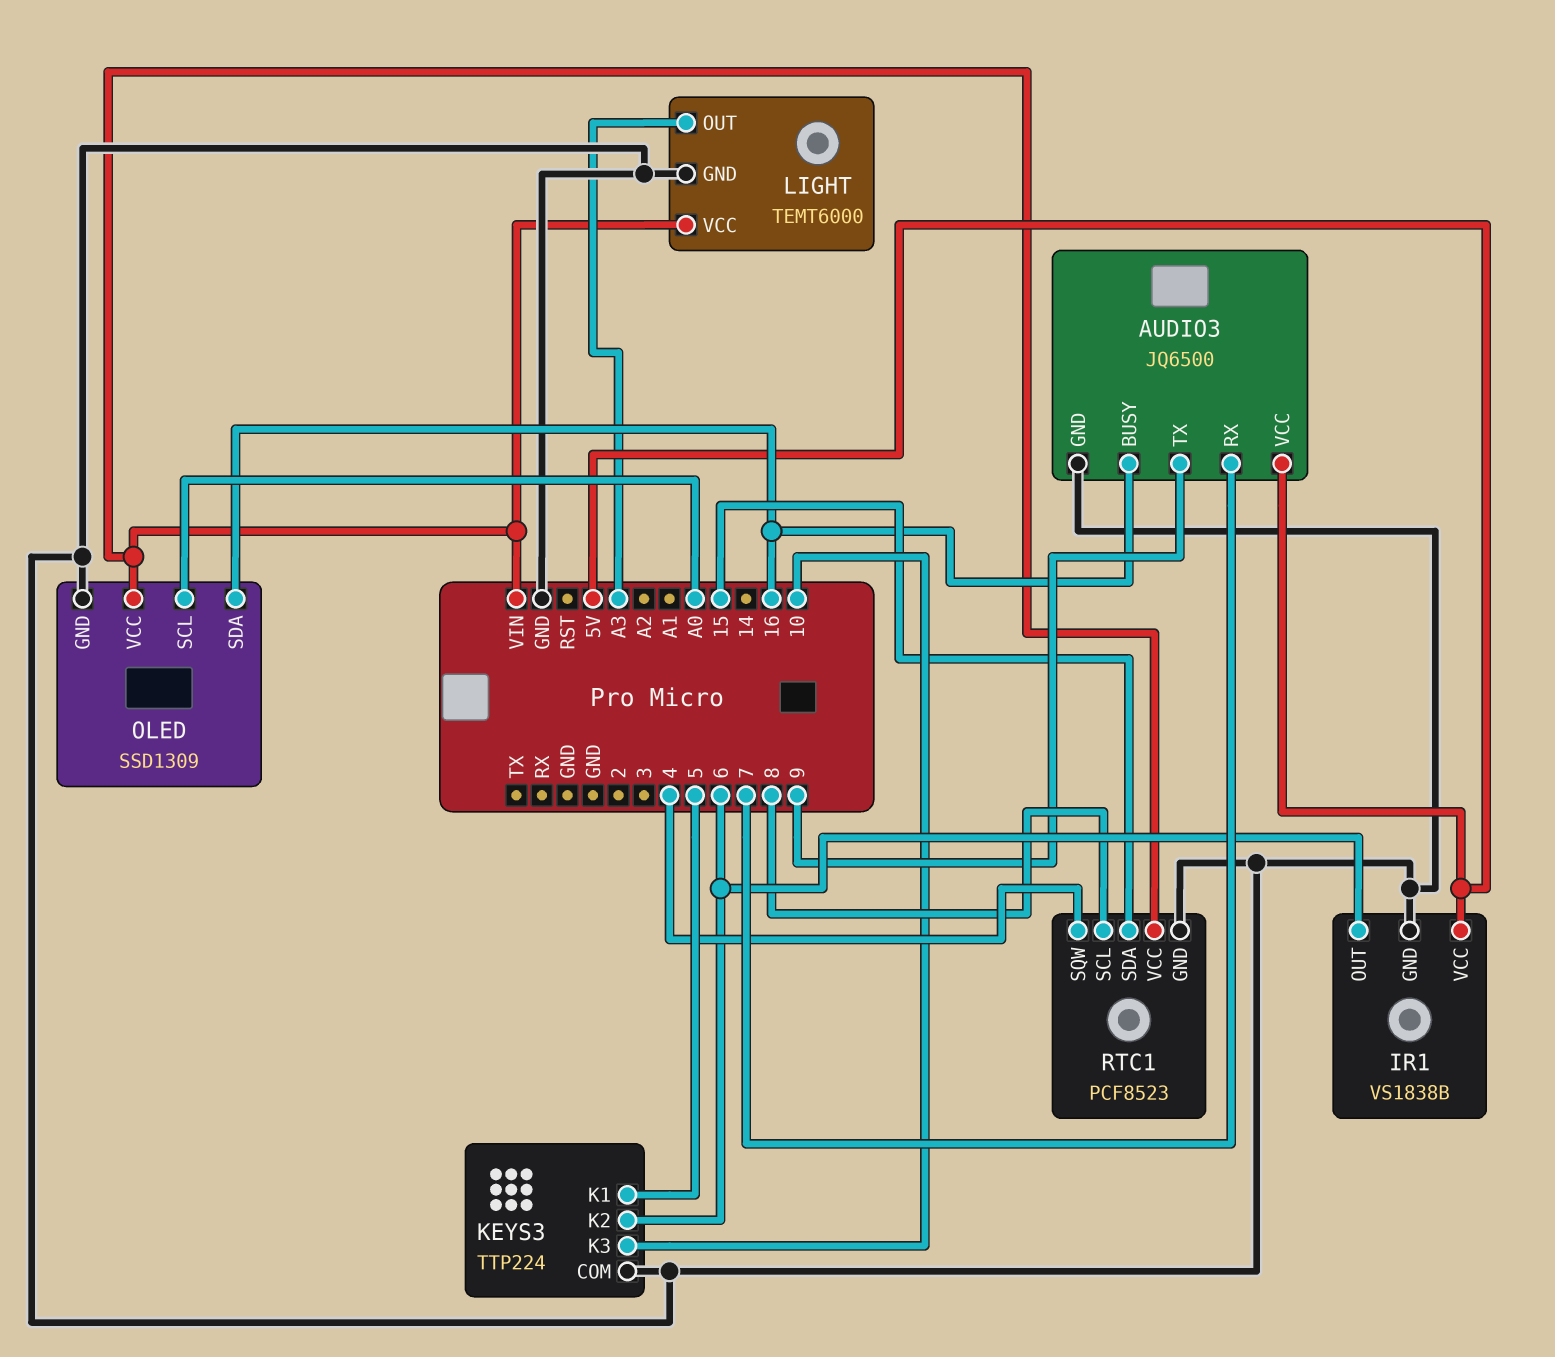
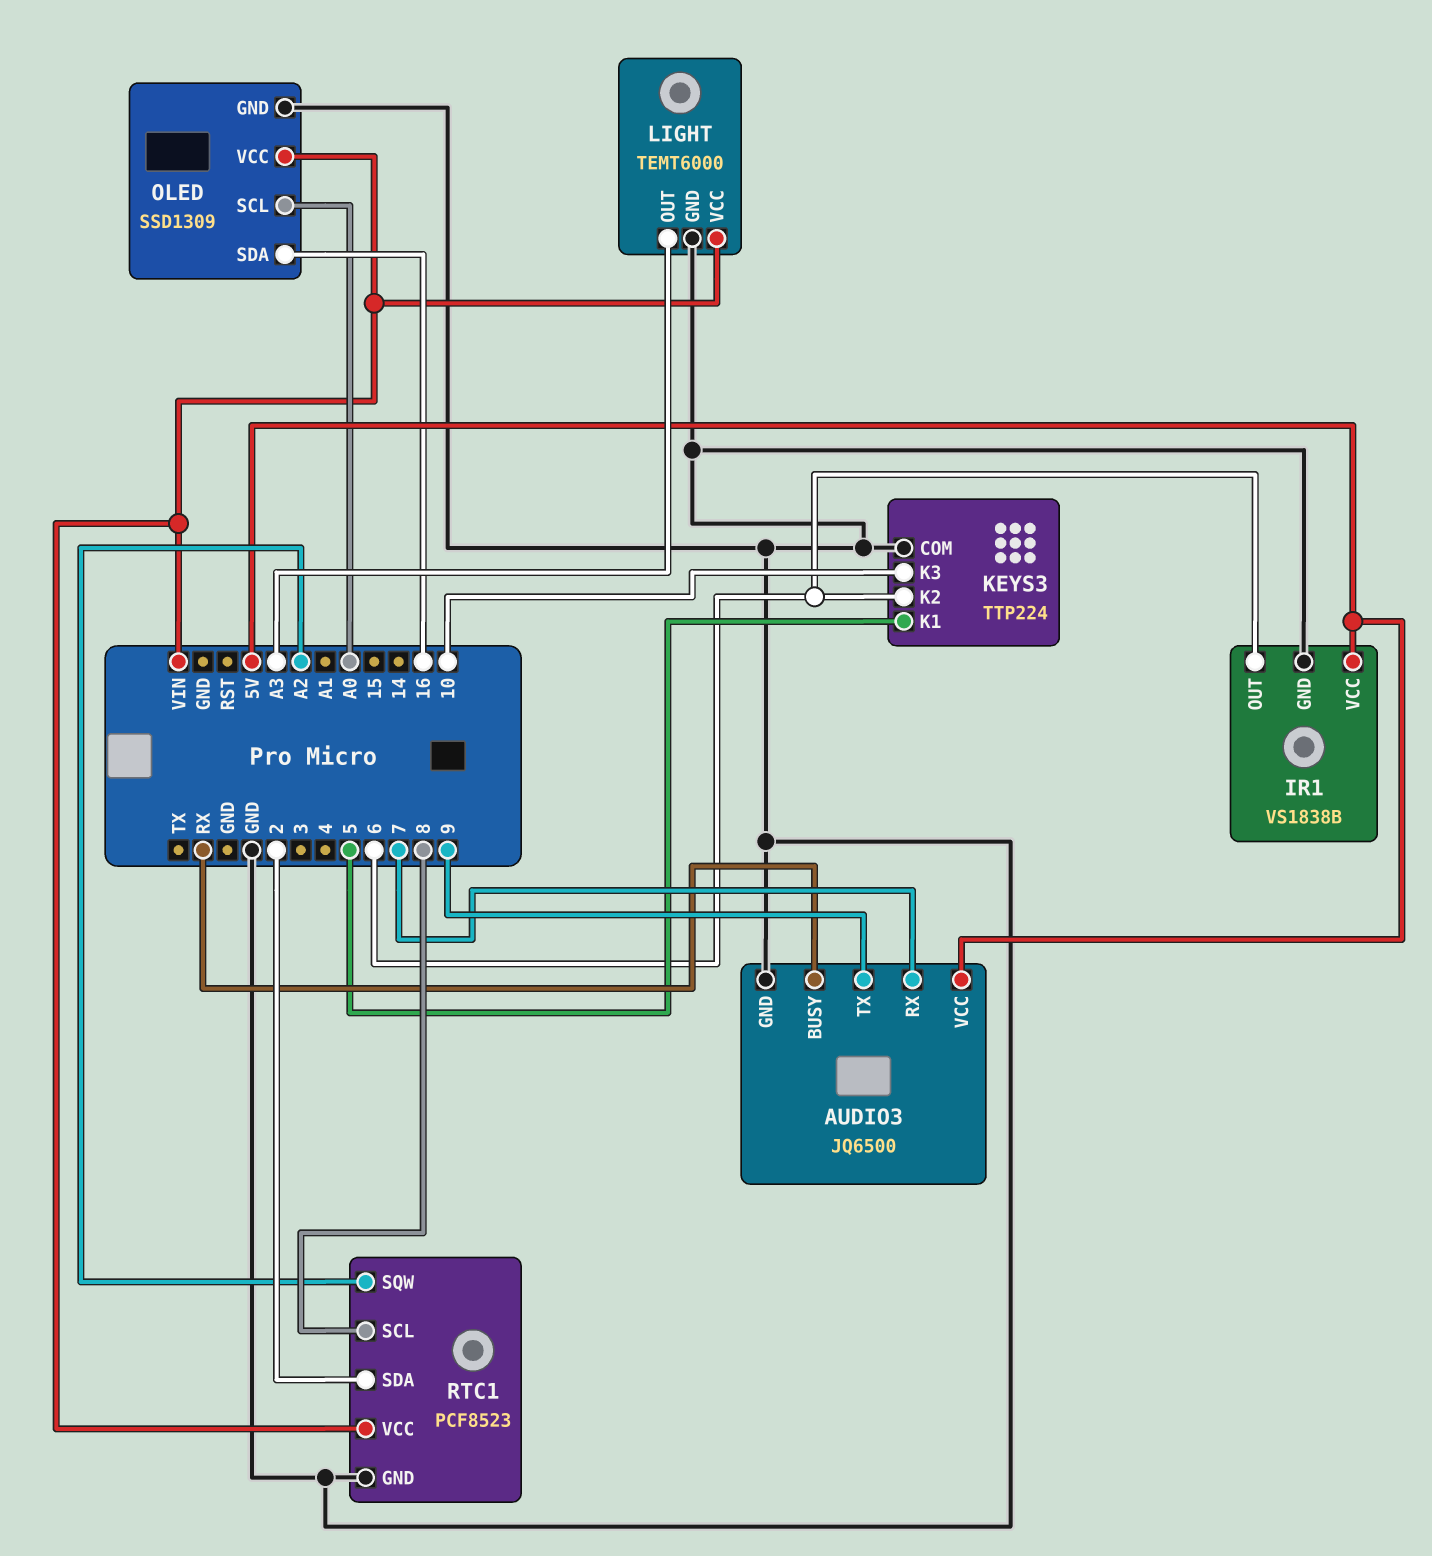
AUDIO3 pin BUSY: 16 -> RX
RTC1 pin SDA: 15 -> 2
RTC1 pin SQW: 4 -> A2

